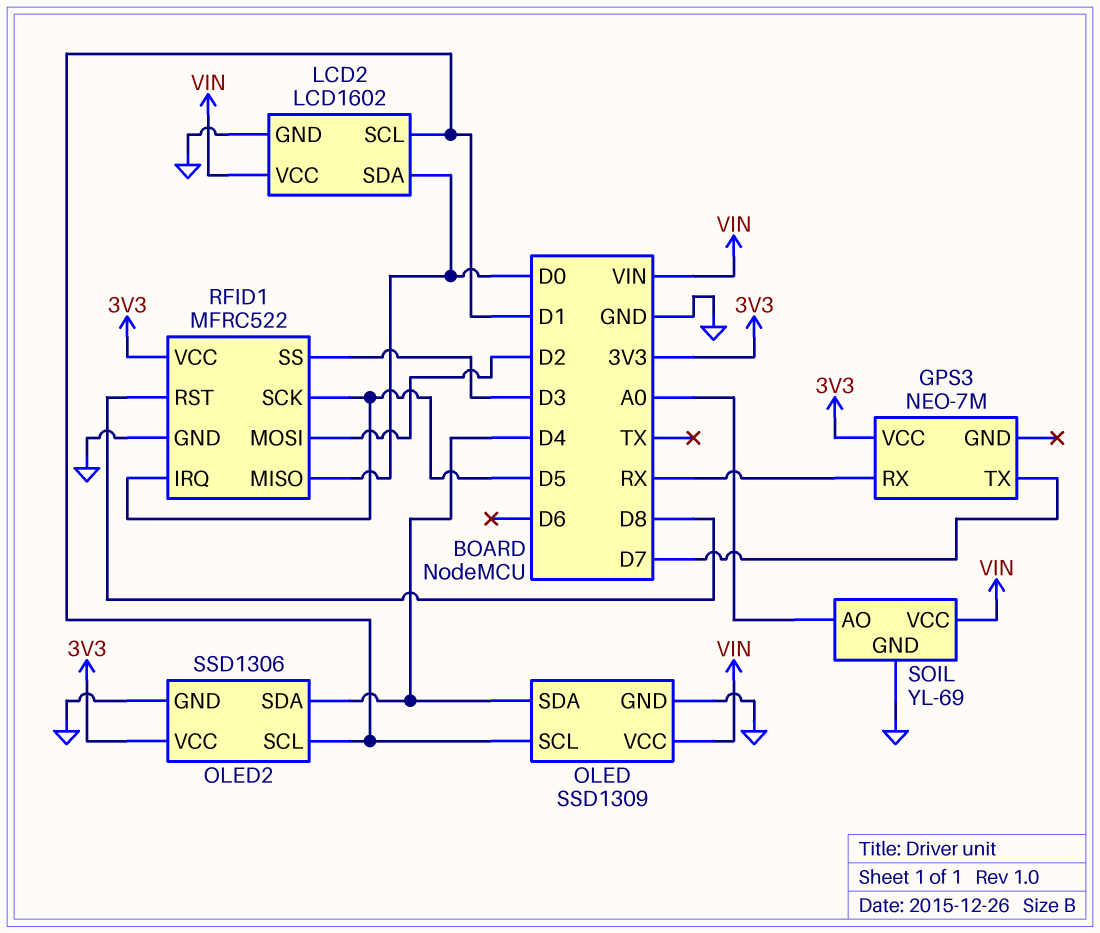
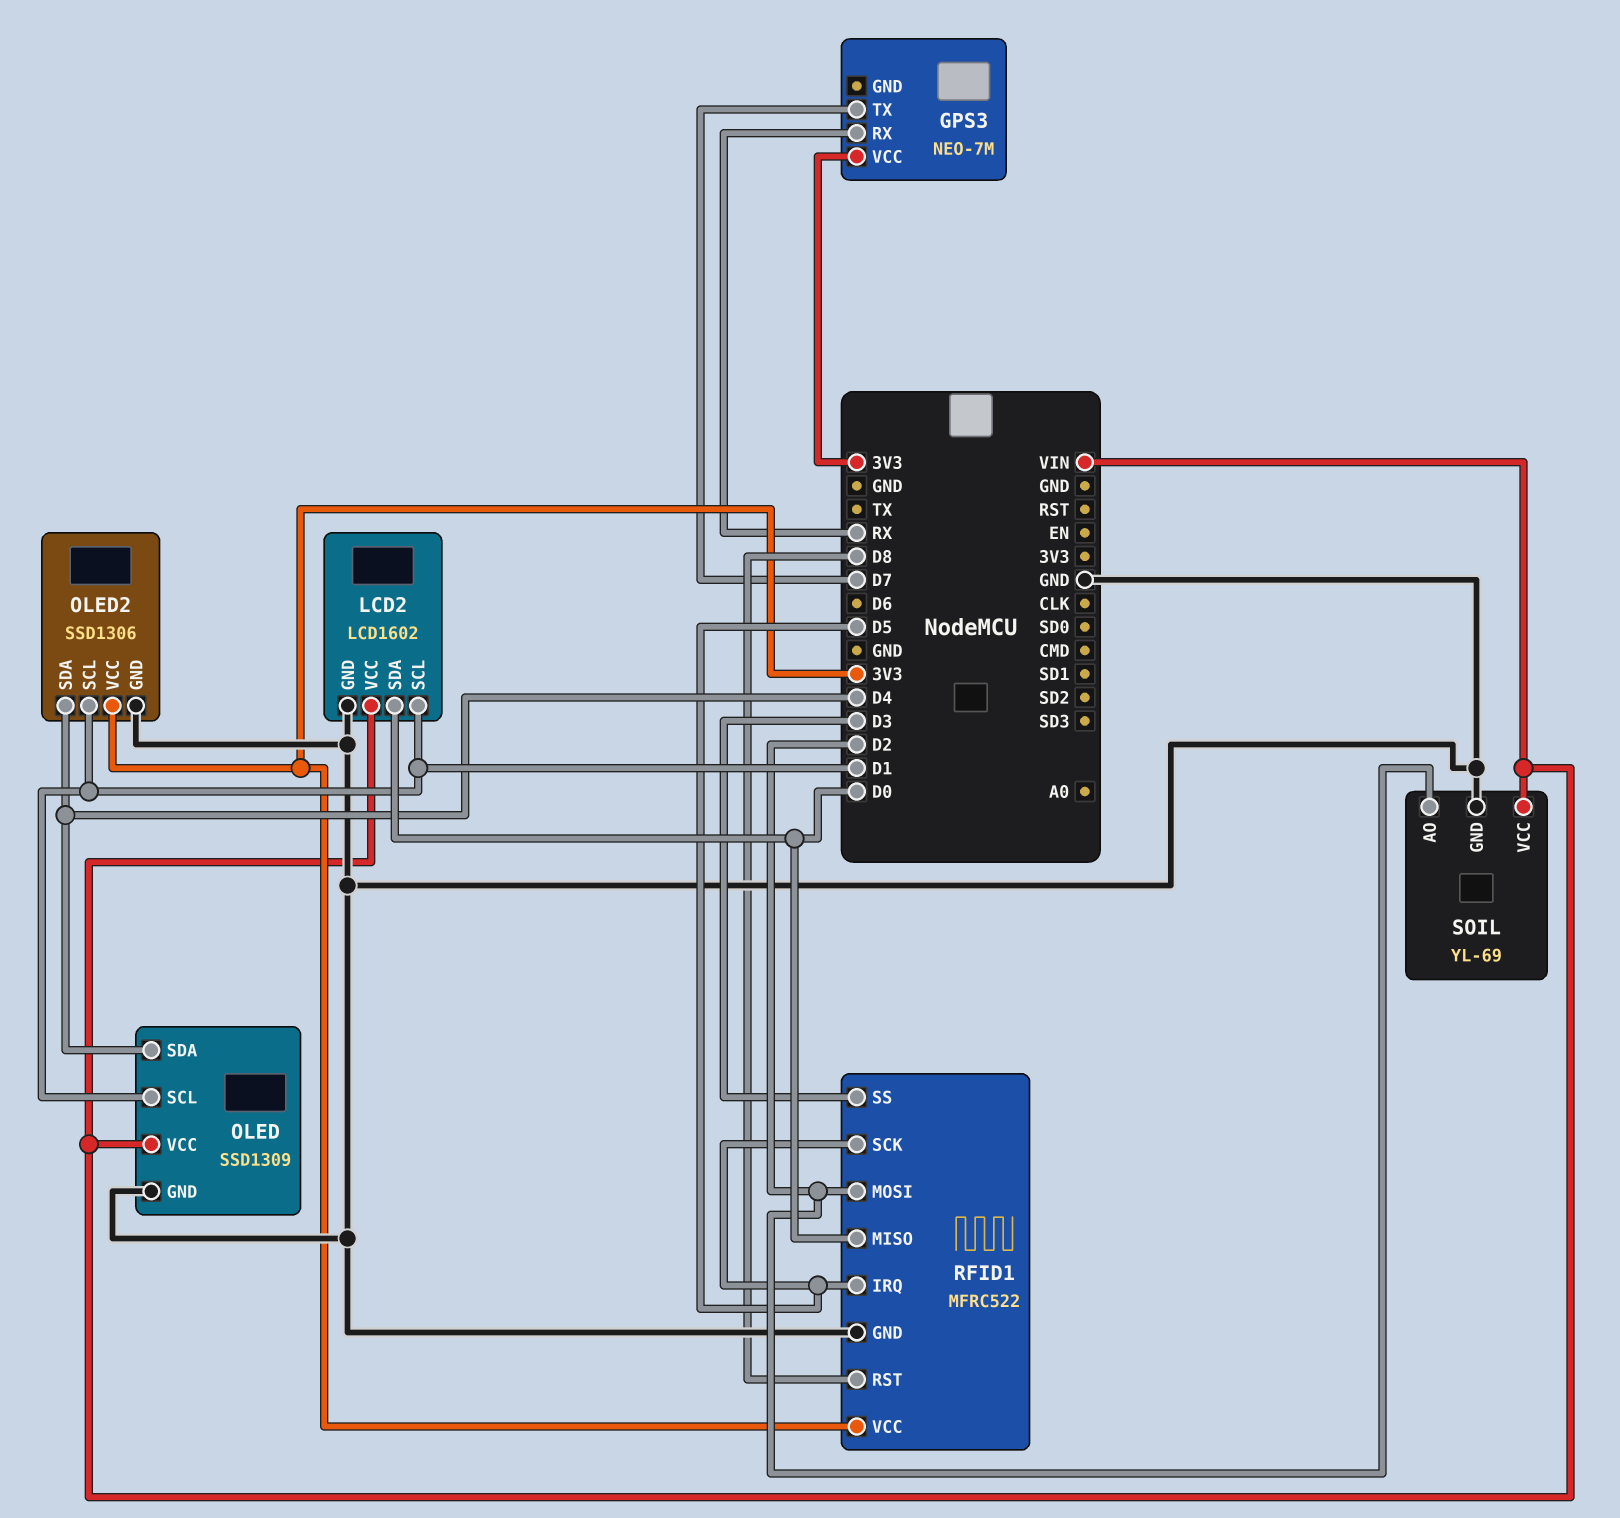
SOIL pin AO: A0 -> D2

